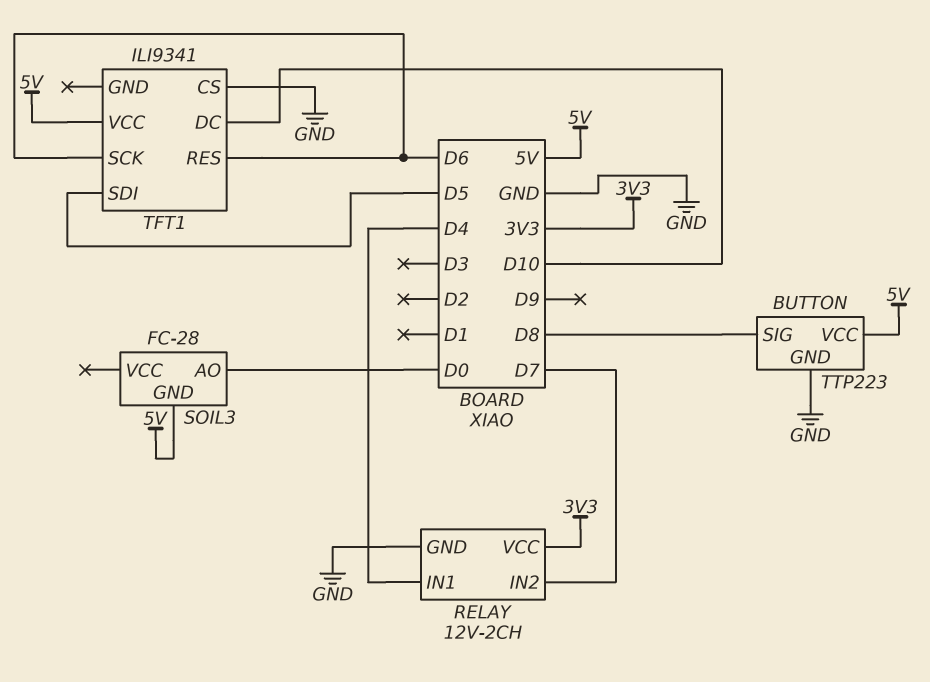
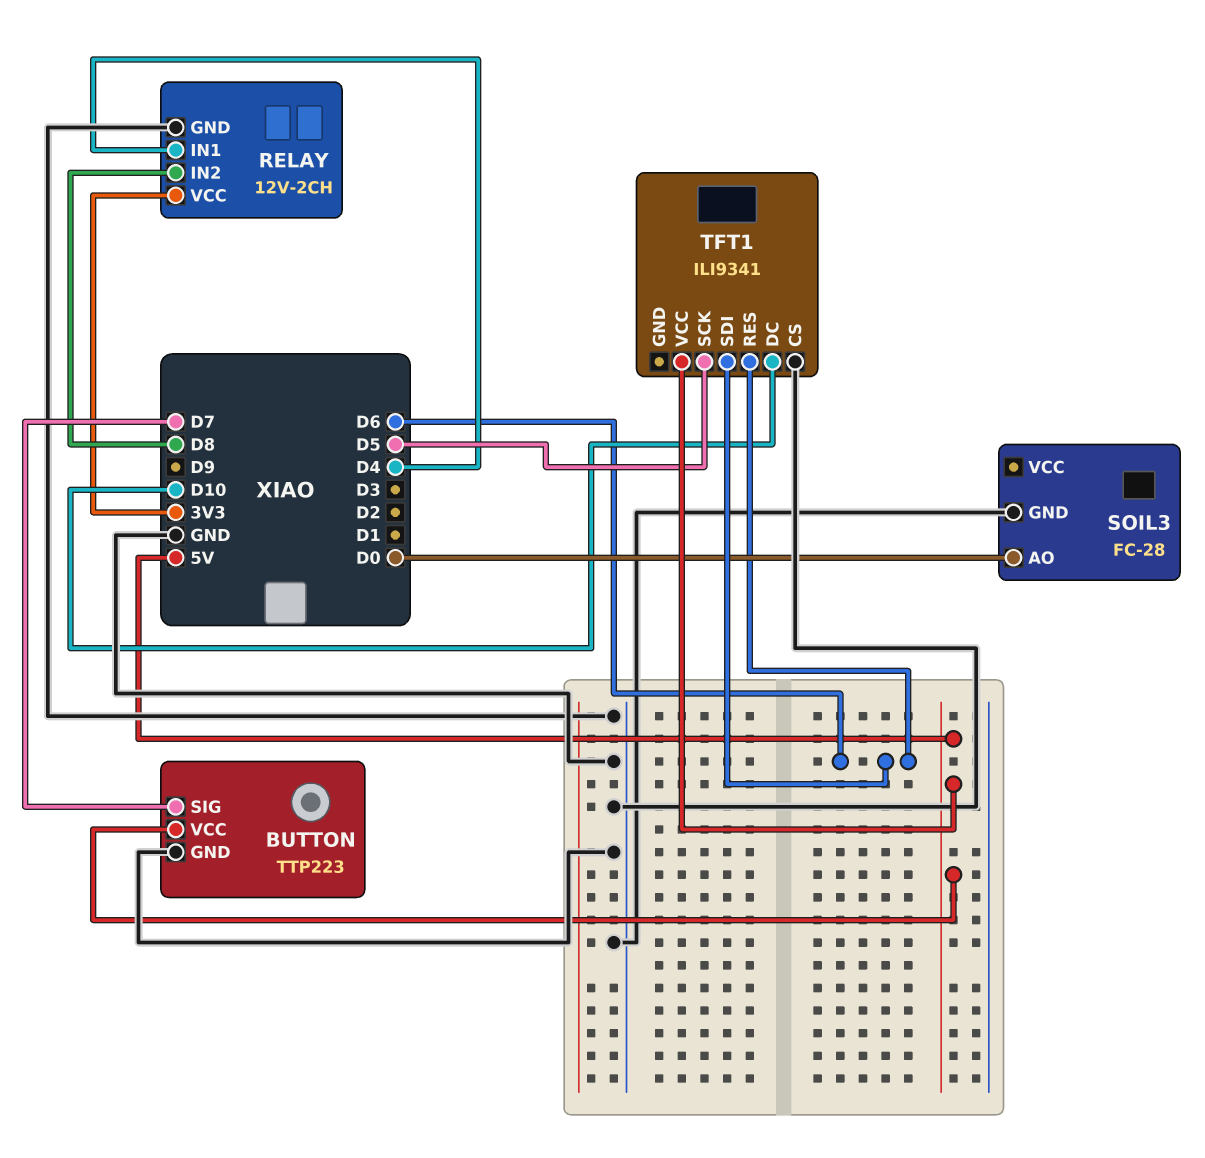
BUTTON pin SIG: D8 -> D7
RELAY pin IN2: D7 -> D8
SOIL3 pin GND: 5V -> GND
TFT1 pin SCK: D6 -> D5
TFT1 pin SDI: D5 -> D6

